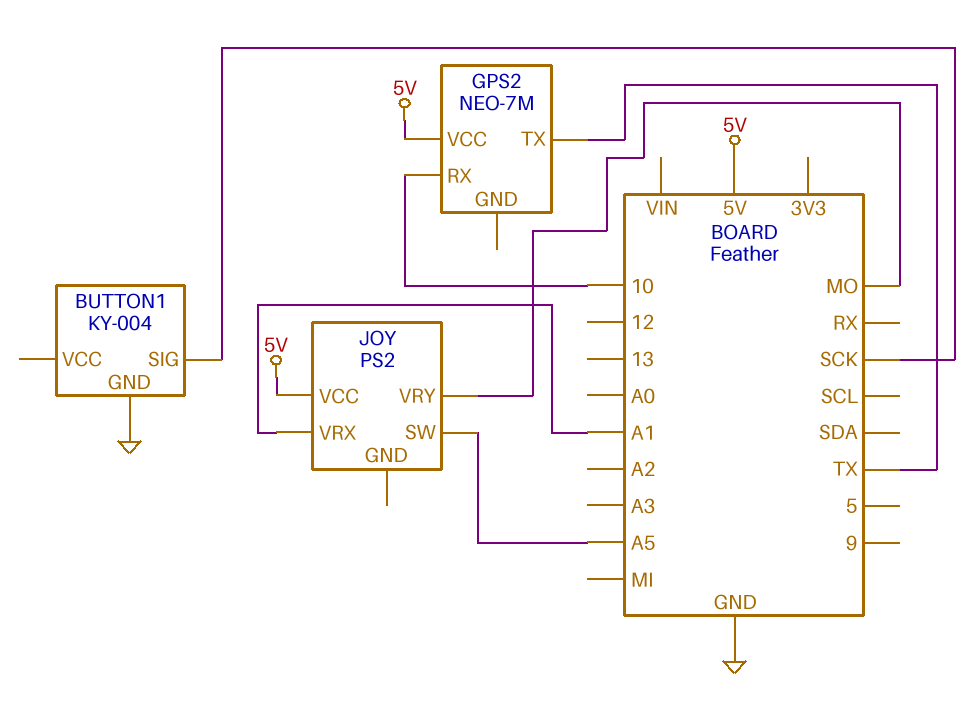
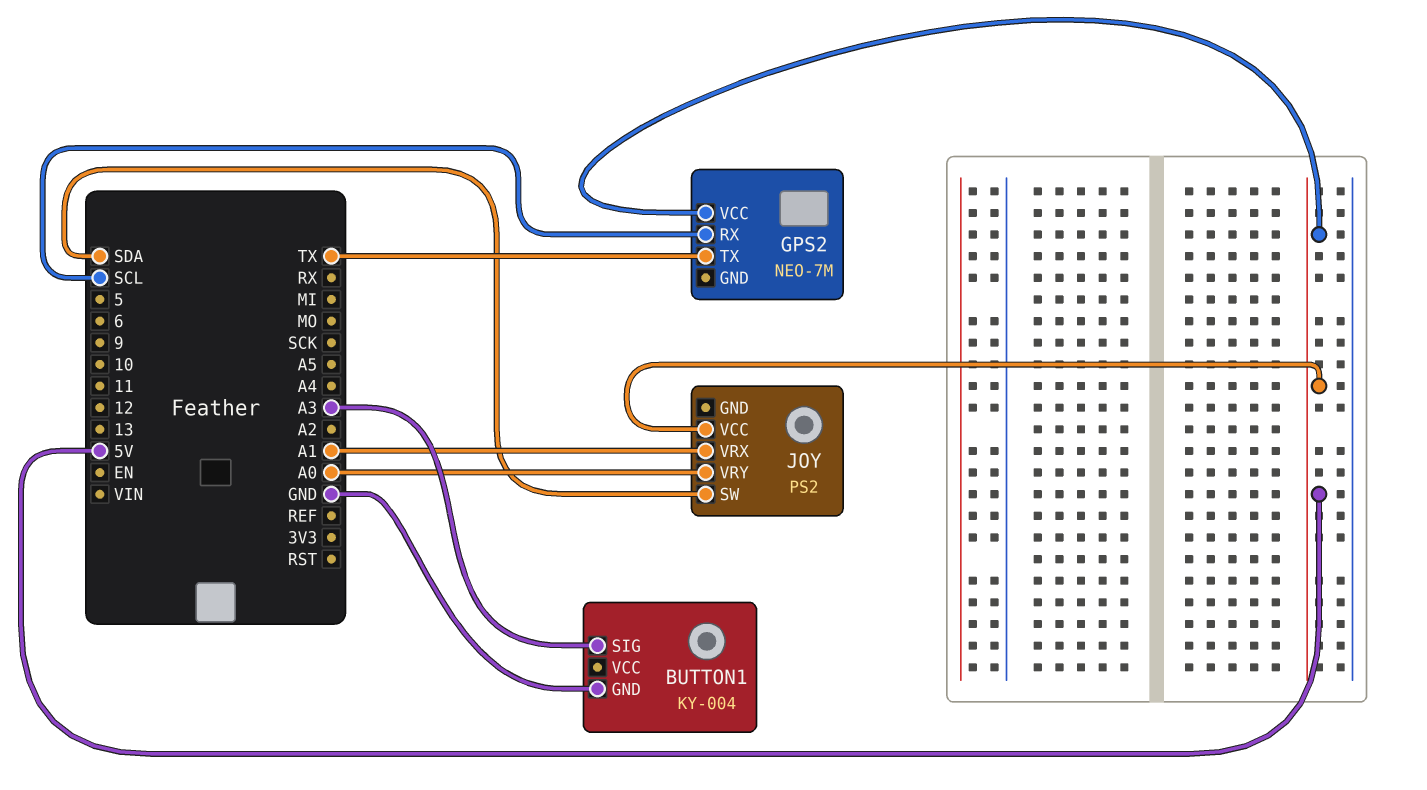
BUTTON1 pin SIG: SCK -> A3
GPS2 pin RX: 10 -> SCL
JOY pin SW: A5 -> SDA
JOY pin VRY: MO -> A0

